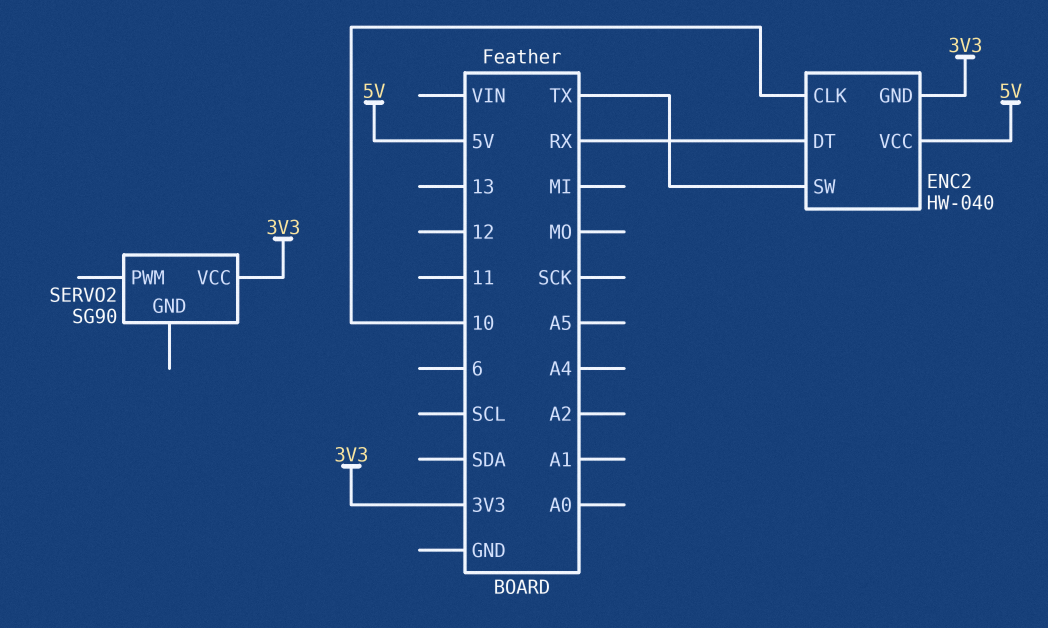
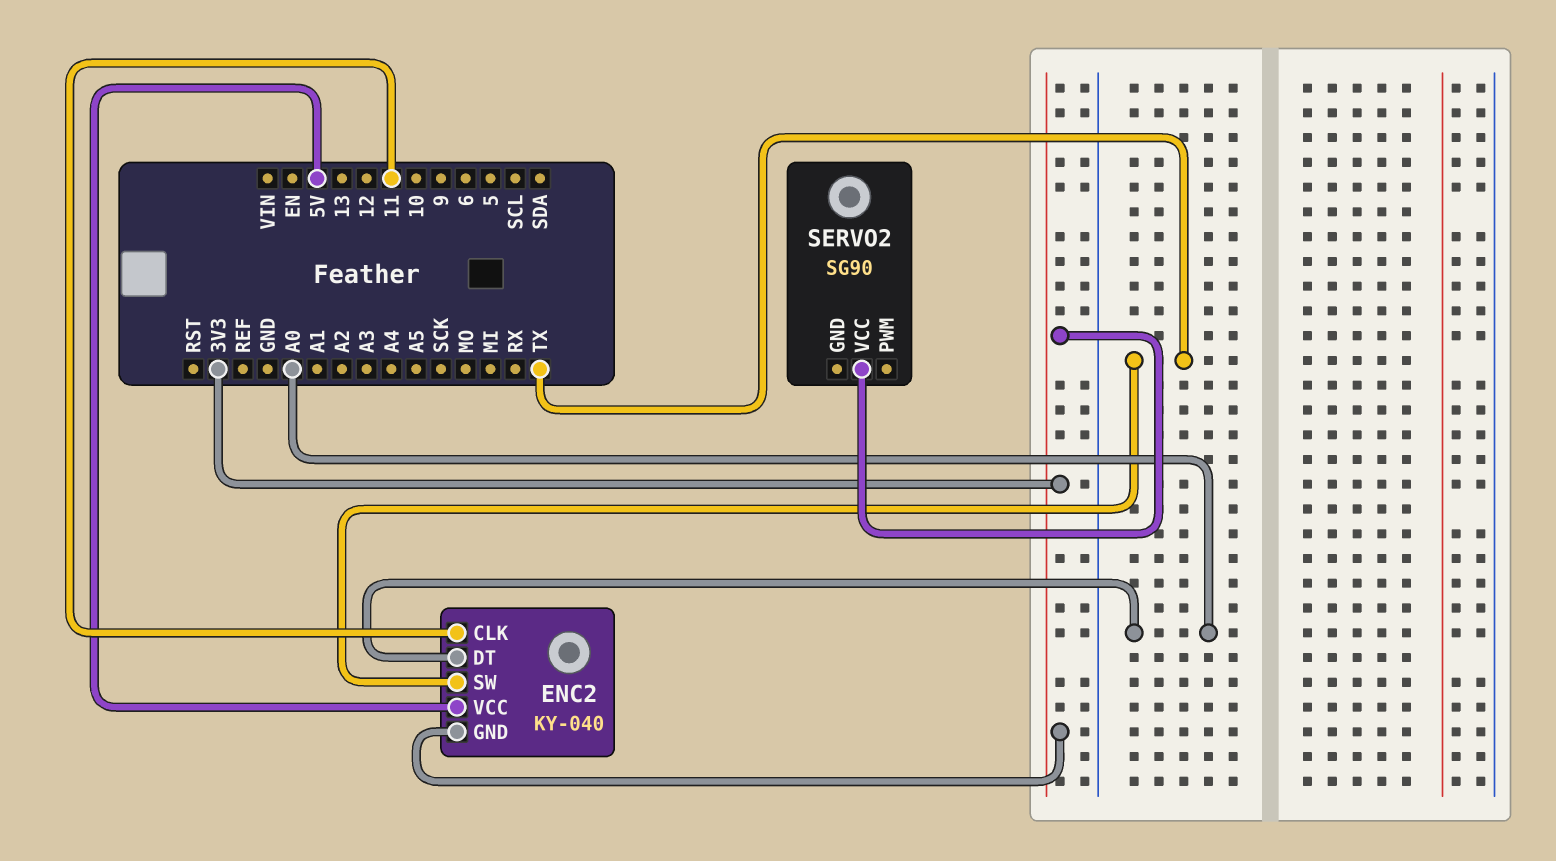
ENC2: HW-040 -> KY-040
ENC2 pin CLK: 10 -> 11
ENC2 pin DT: RX -> A0

